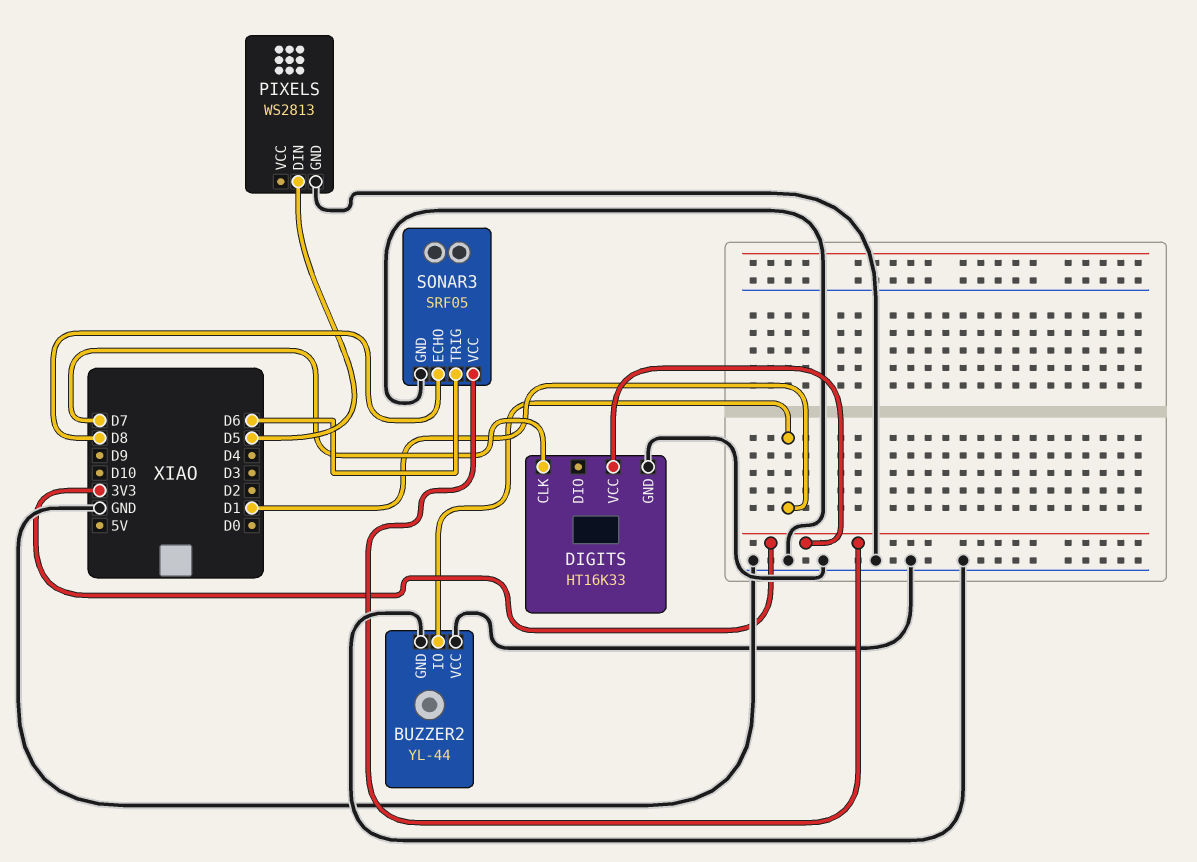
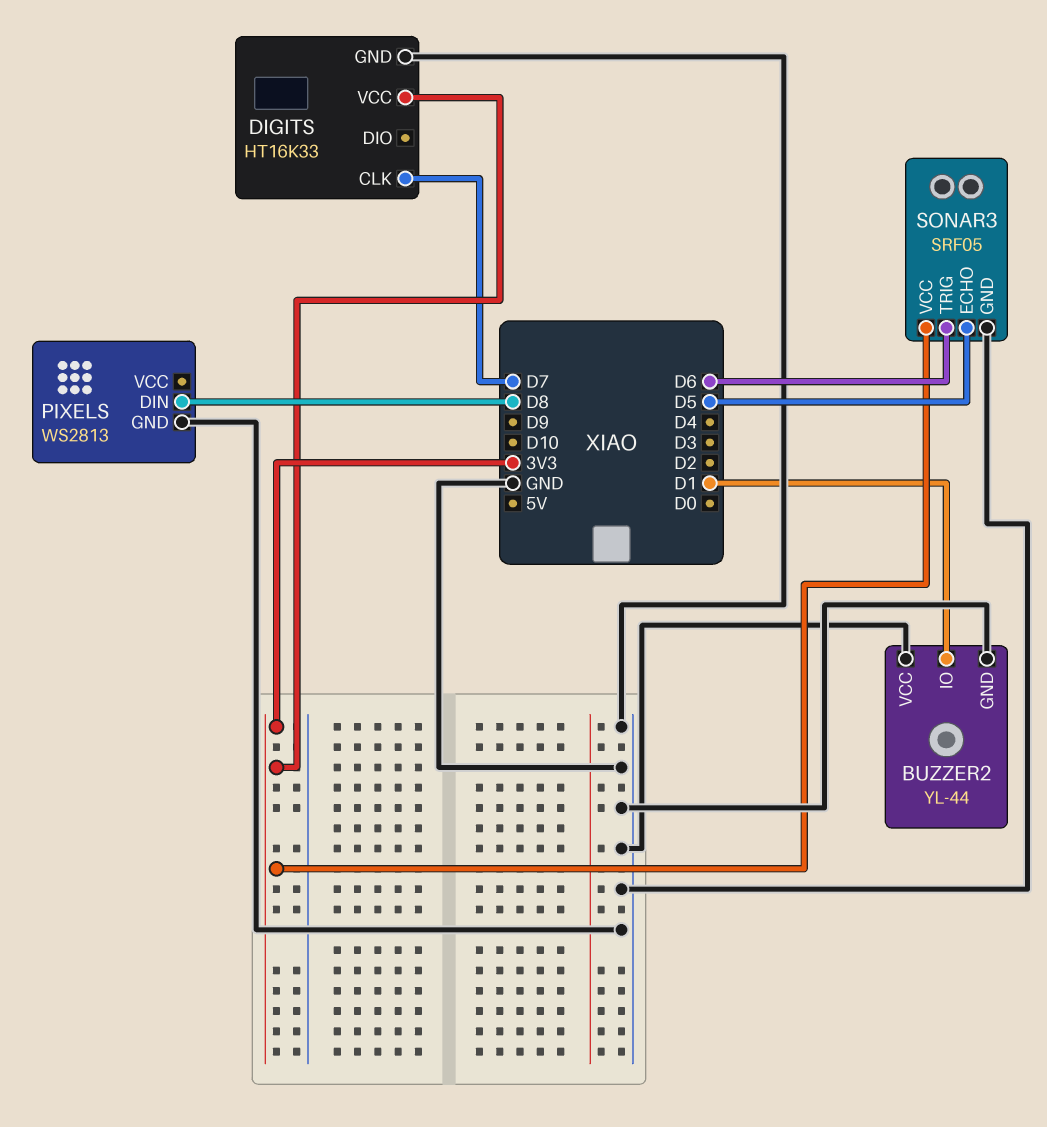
PIXELS pin DIN: D5 -> D8
SONAR3 pin ECHO: D8 -> D5

